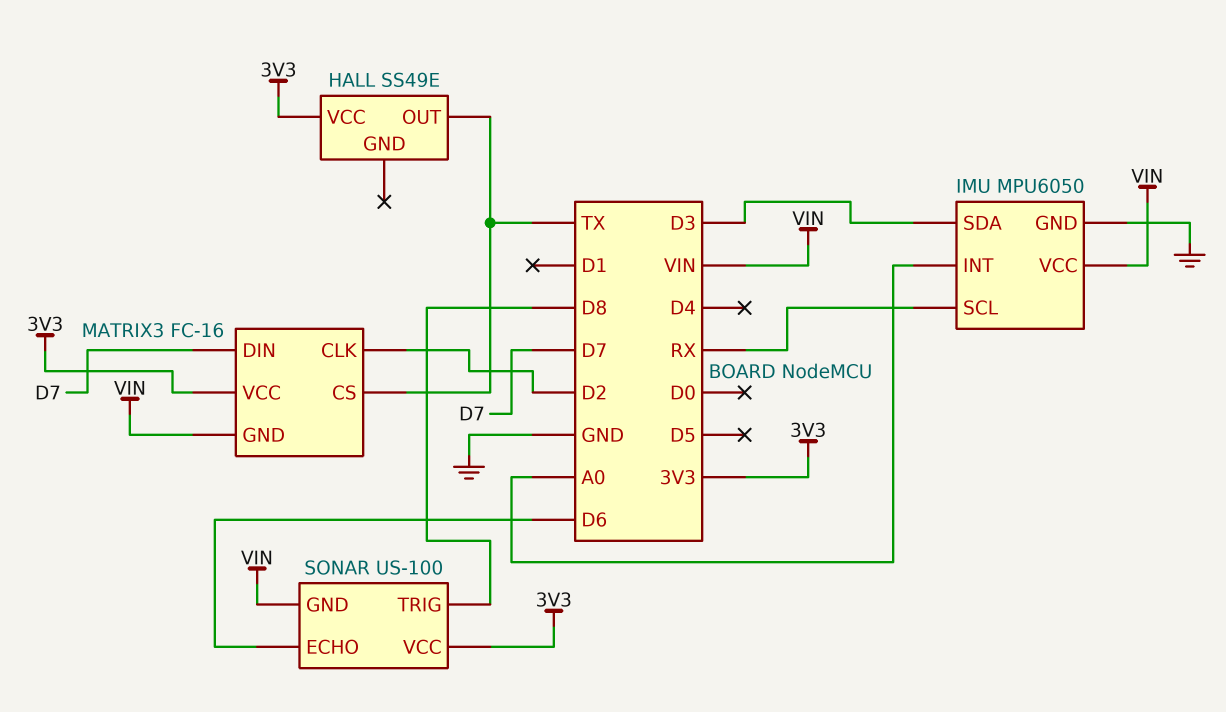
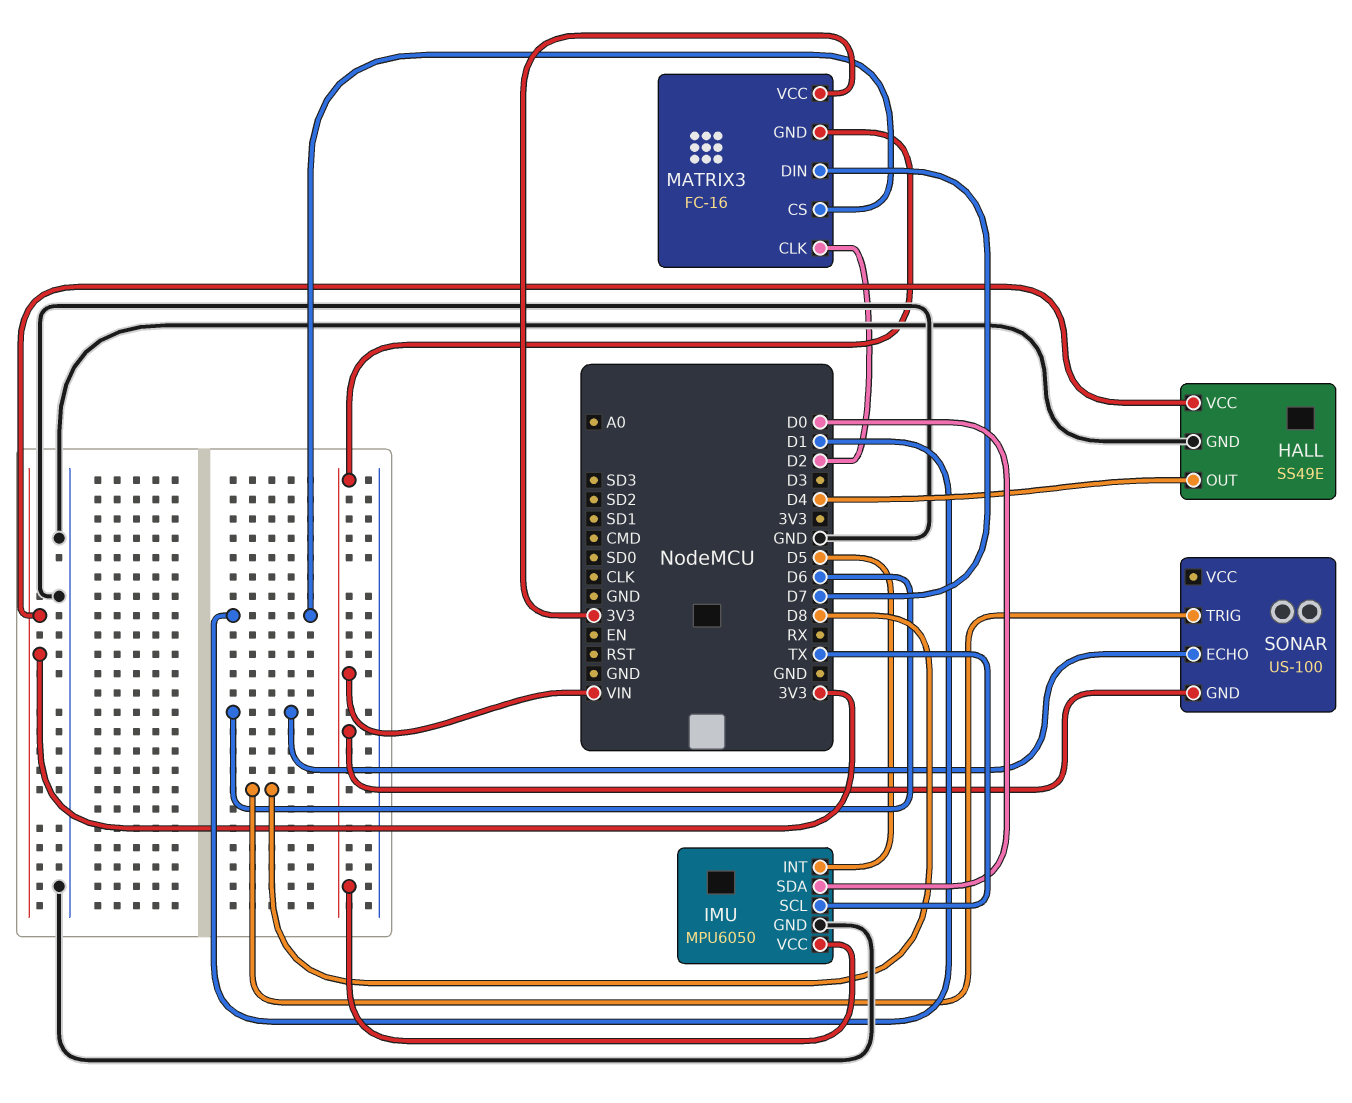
HALL pin GND: none -> GND
HALL pin OUT: TX -> D4
IMU pin INT: A0 -> D5
IMU pin SCL: RX -> TX
IMU pin SDA: D3 -> D0
MATRIX3 pin CS: TX -> D1
SONAR pin VCC: 3V3 -> none

